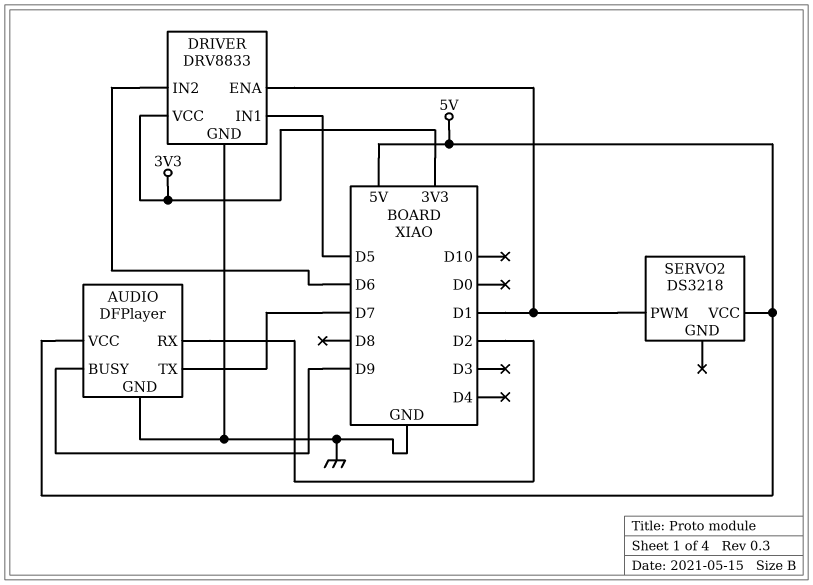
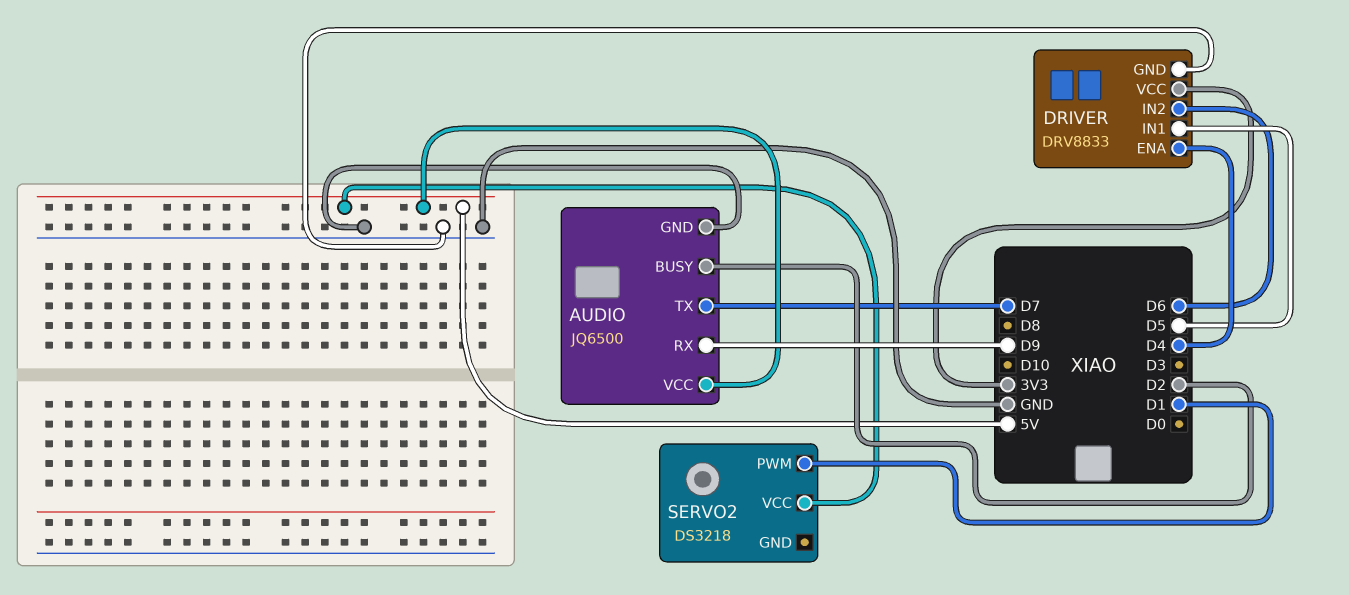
AUDIO: DFPlayer -> JQ6500
AUDIO pin BUSY: D9 -> D2
AUDIO pin RX: D2 -> D9
DRIVER pin ENA: D1 -> D4

